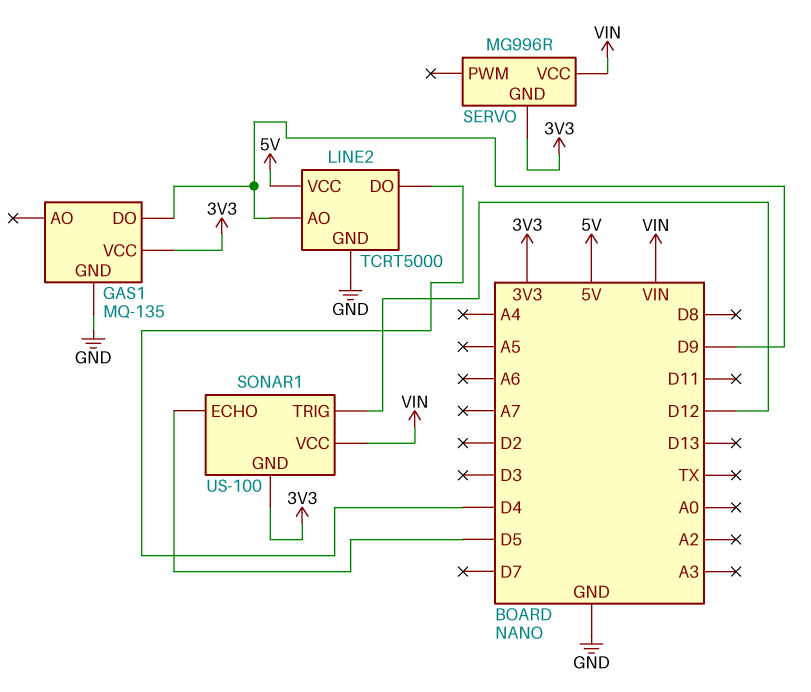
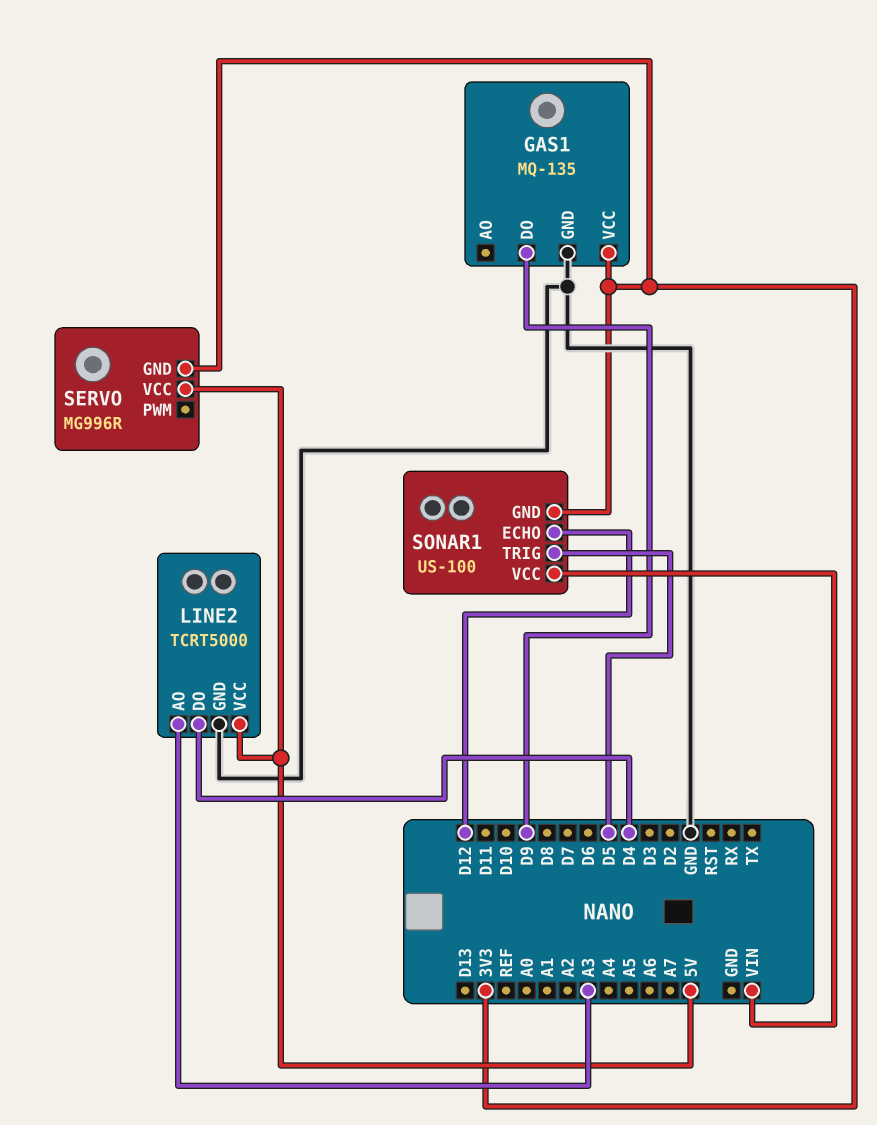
LINE2 pin AO: D9 -> A3
SERVO pin VCC: VIN -> 5V
SONAR1 pin ECHO: D5 -> D12
SONAR1 pin TRIG: D12 -> D5

